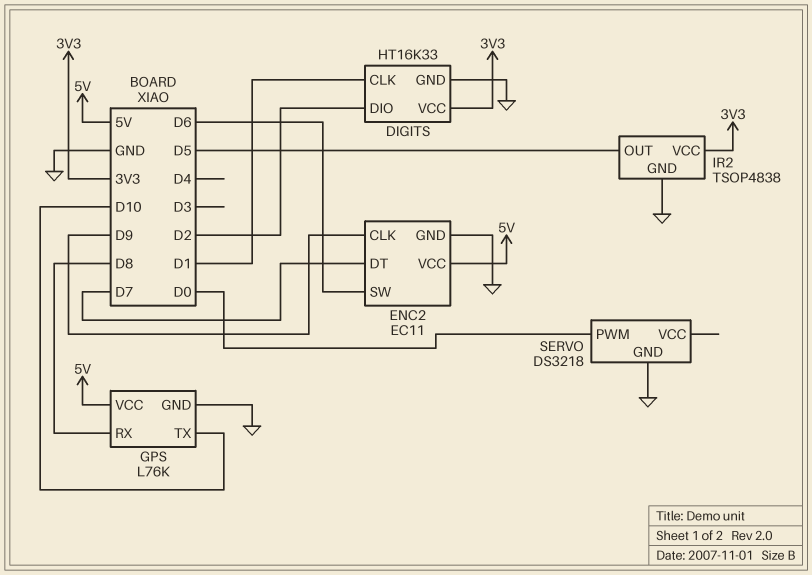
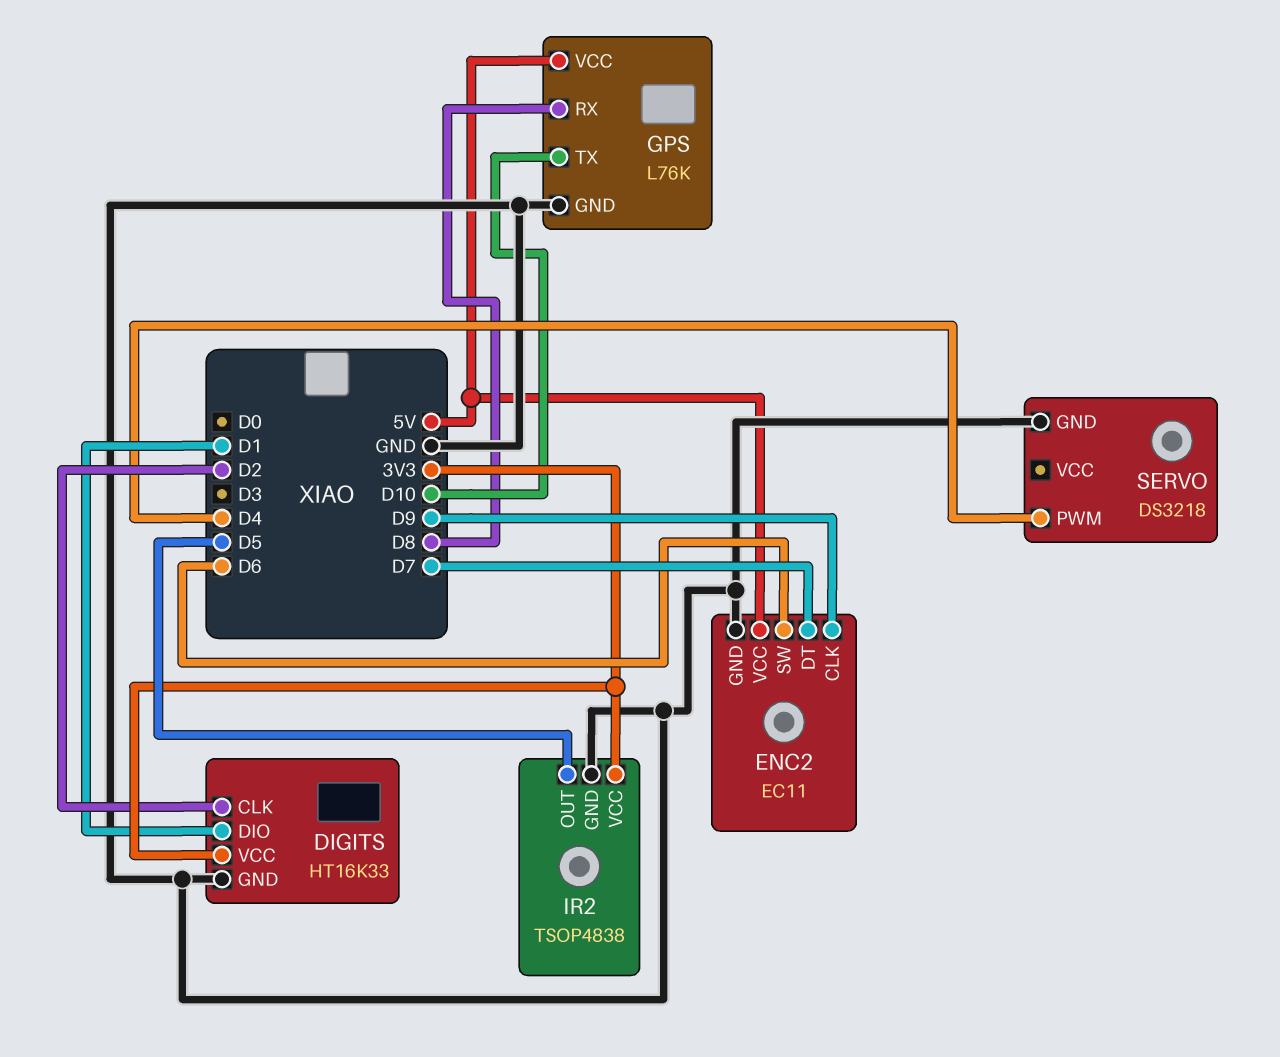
DIGITS pin CLK: D1 -> D2
DIGITS pin DIO: D2 -> D1
SERVO pin PWM: D0 -> D4

